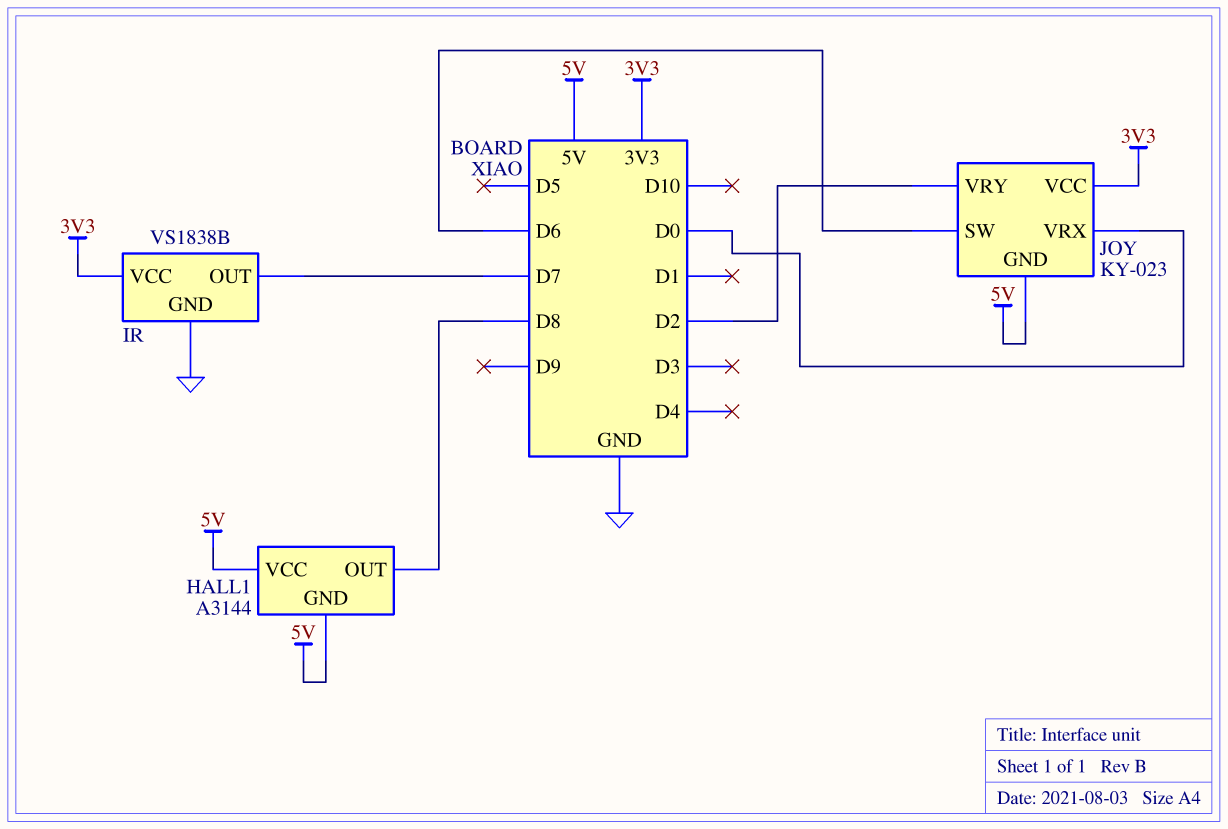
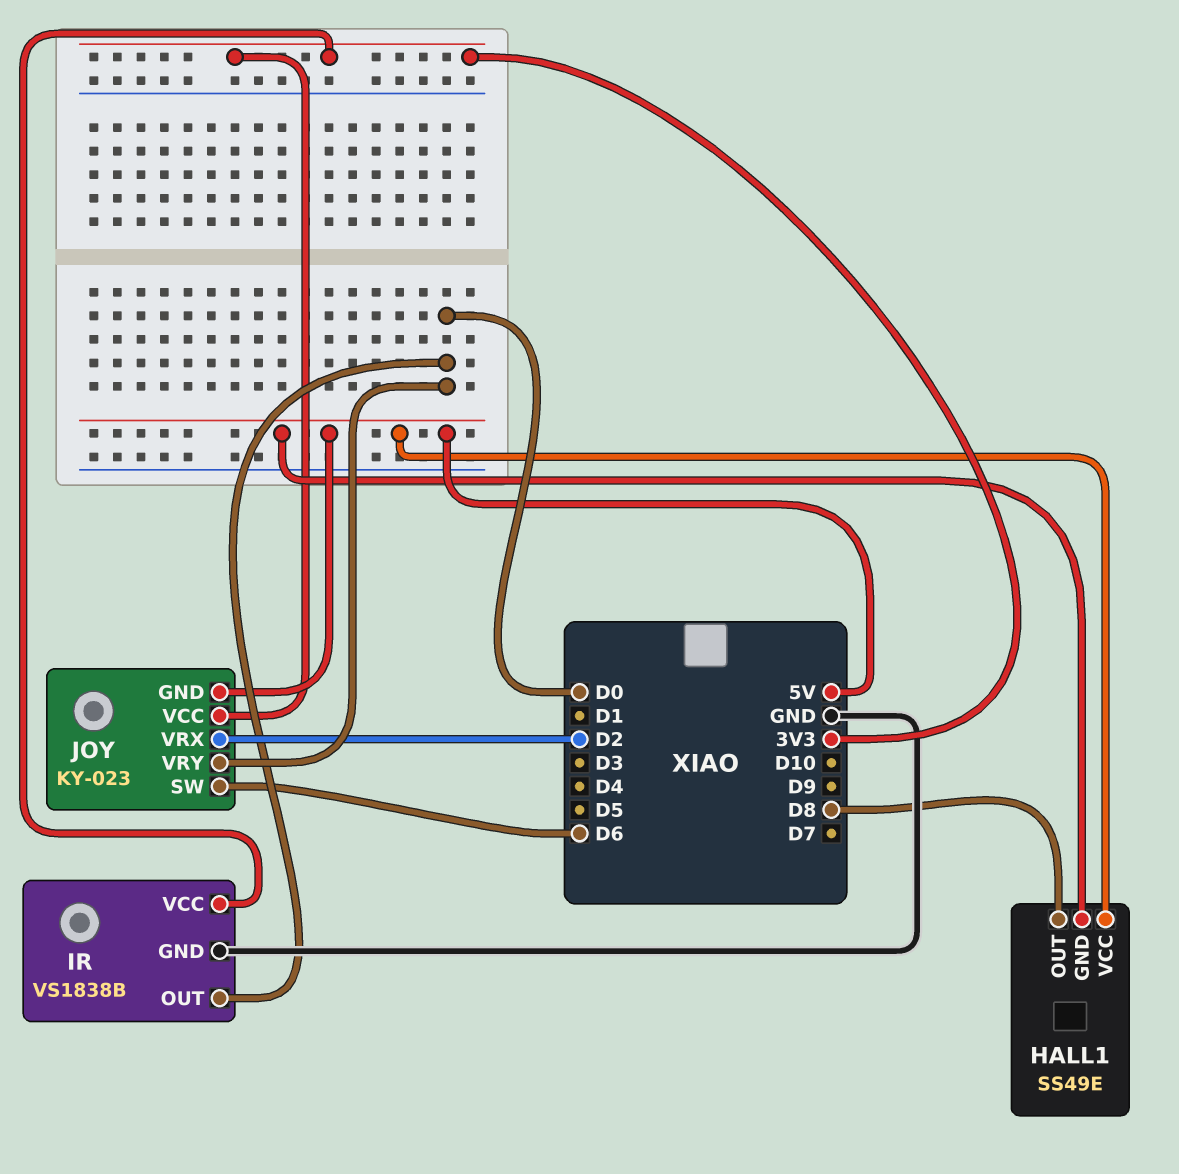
HALL1: A3144 -> SS49E
IR pin OUT: D7 -> D0
JOY pin VRX: D0 -> D2
JOY pin VRY: D2 -> D0

